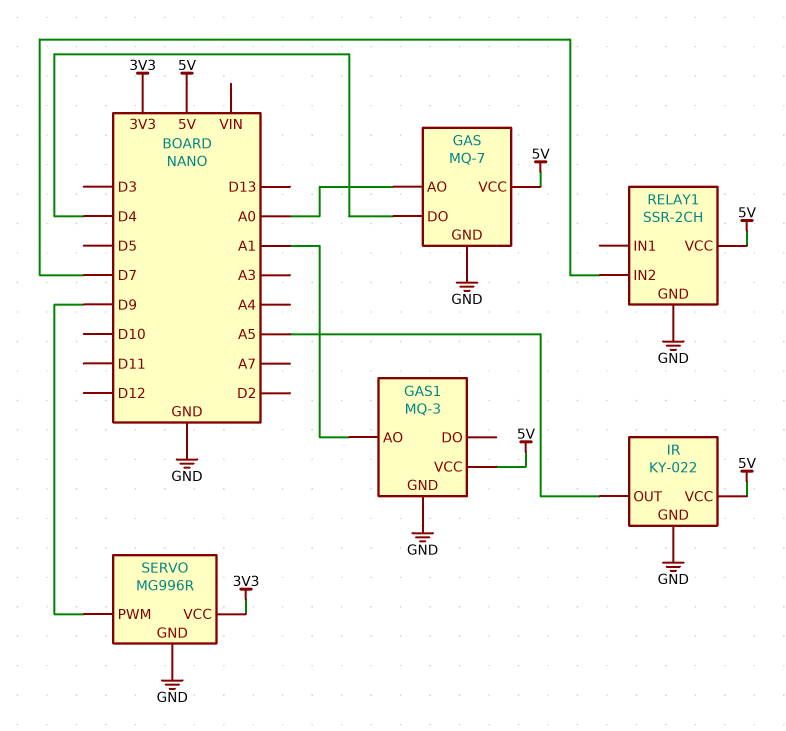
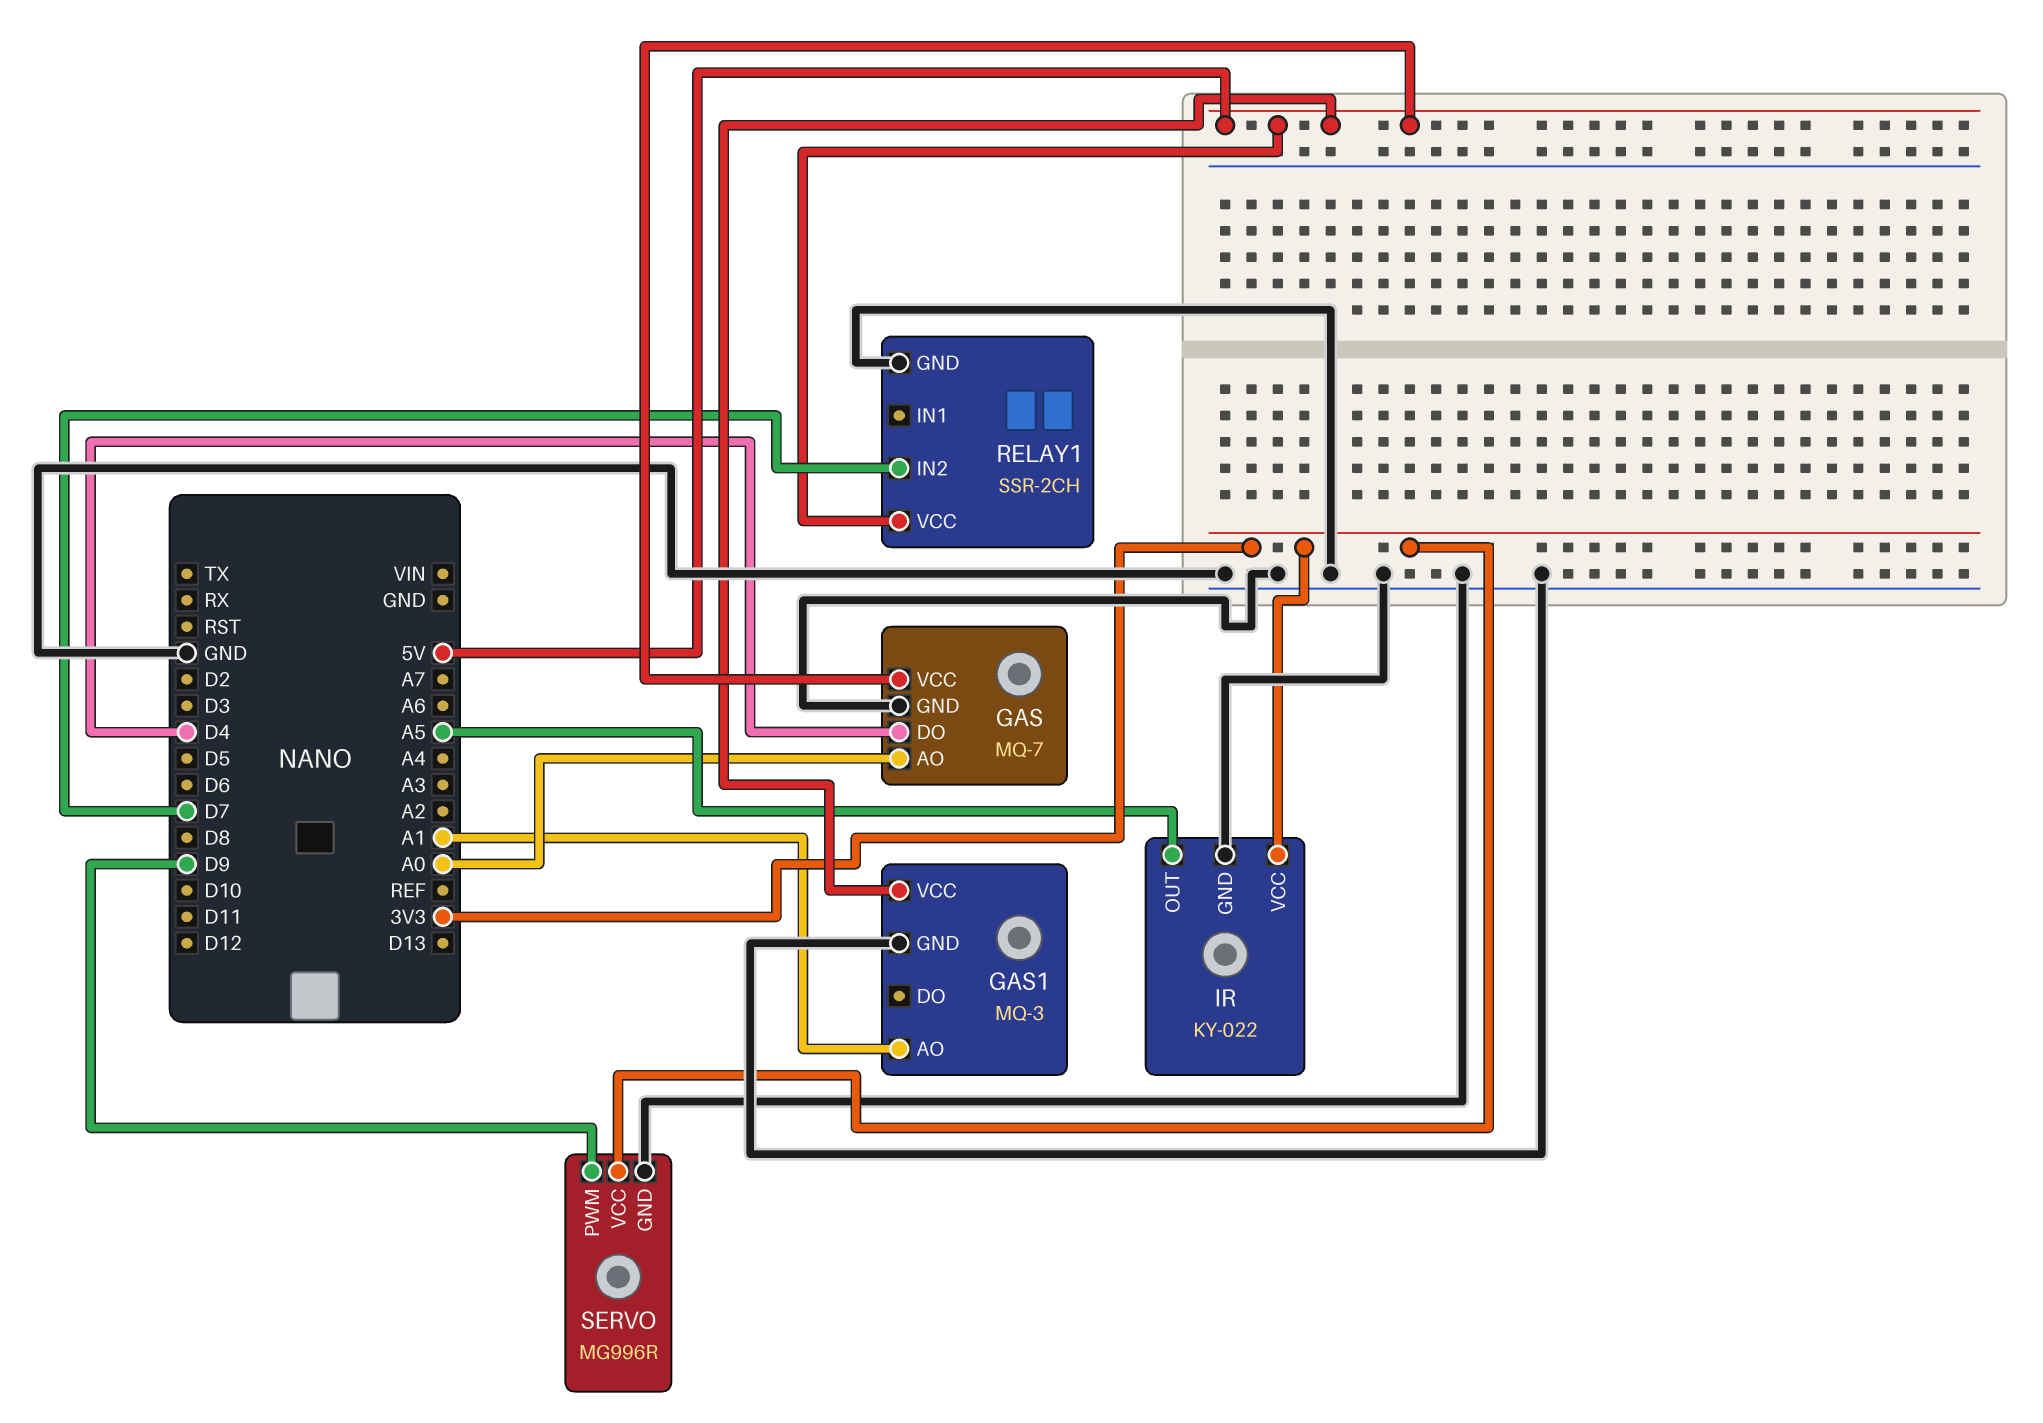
IR pin VCC: 5V -> 3V3

